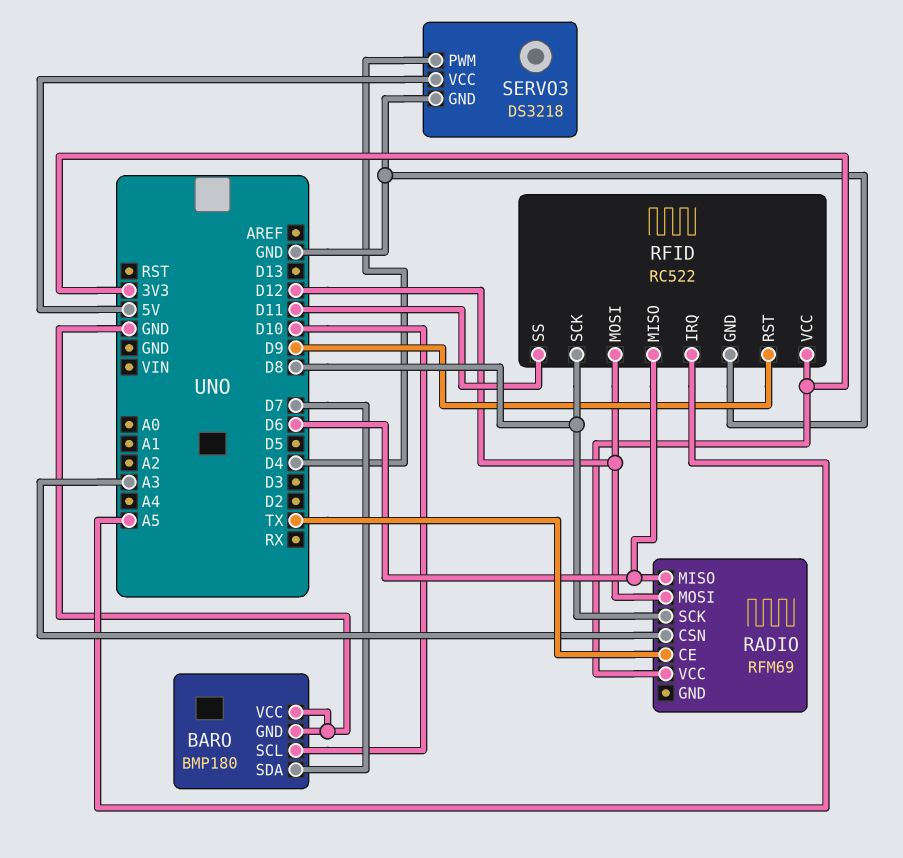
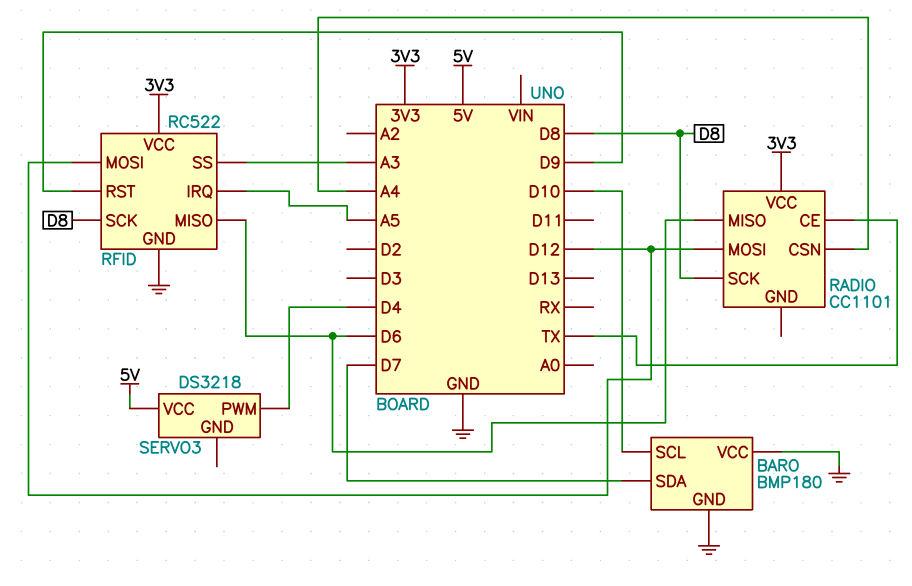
RADIO: RFM69 -> CC1101
RADIO pin CSN: A3 -> A4
RFID pin SS: D11 -> A3
SERVO3 pin GND: GND -> none

